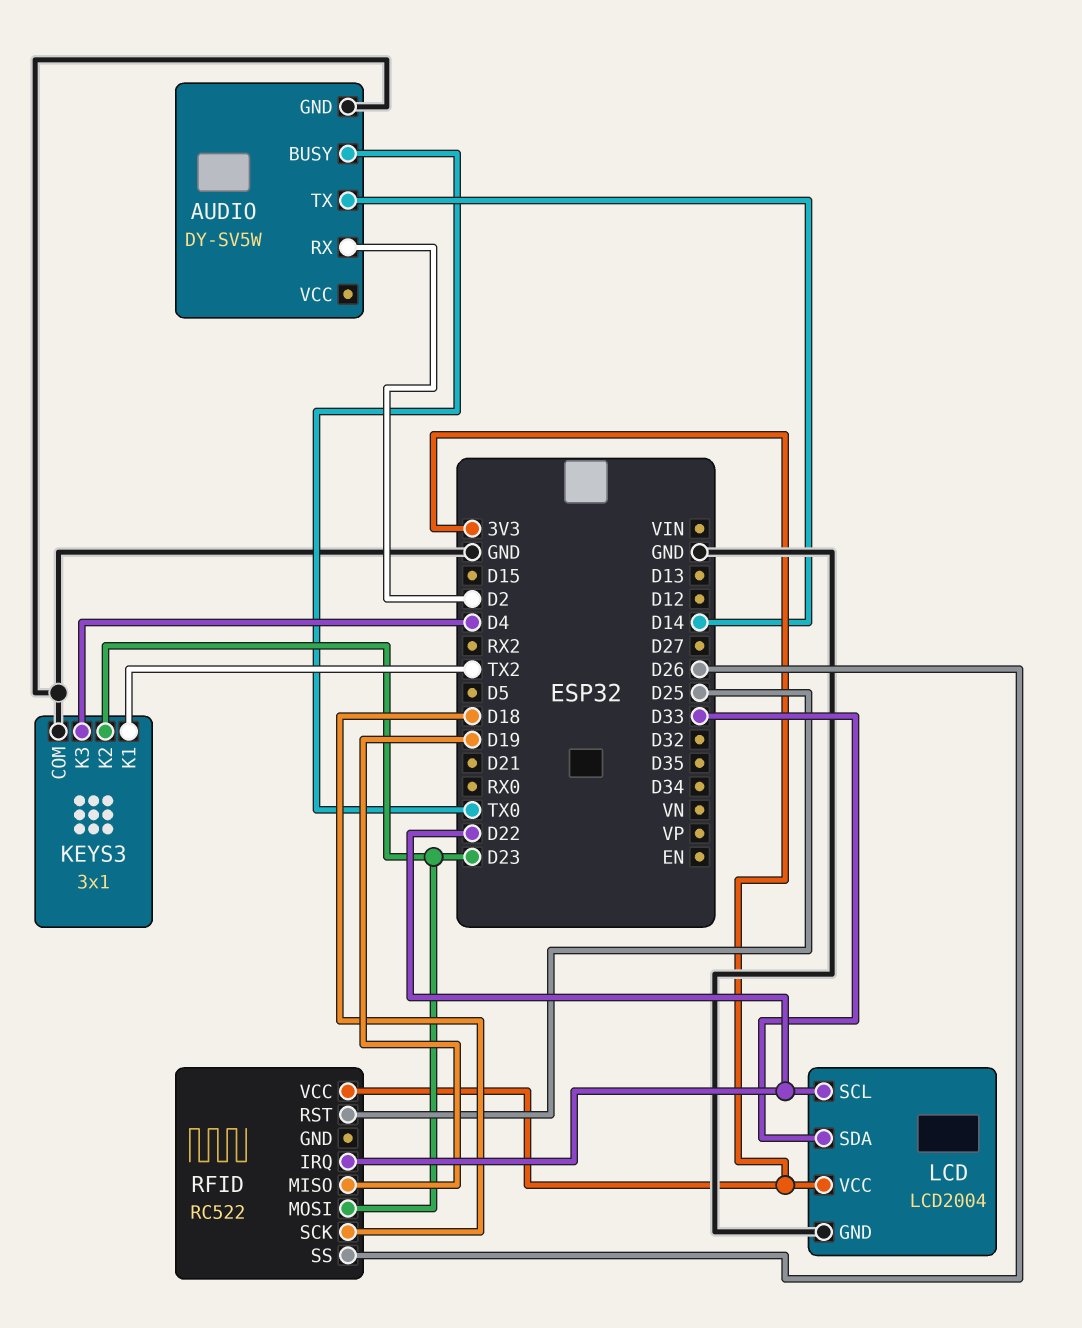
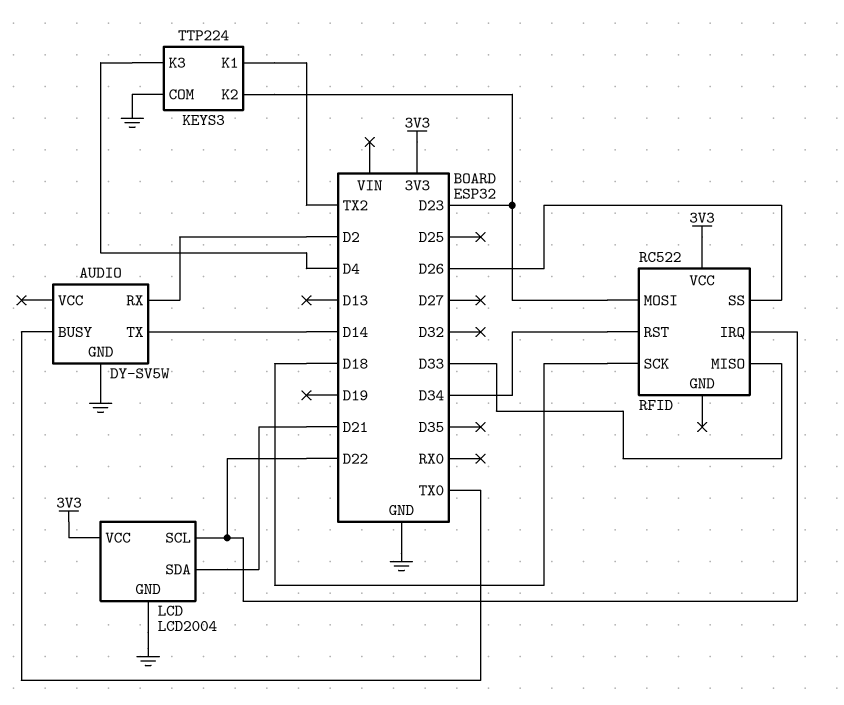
KEYS3: 3x1 -> TTP224
LCD pin SDA: D33 -> D21
RFID pin MISO: D19 -> D33
RFID pin RST: D25 -> D34

